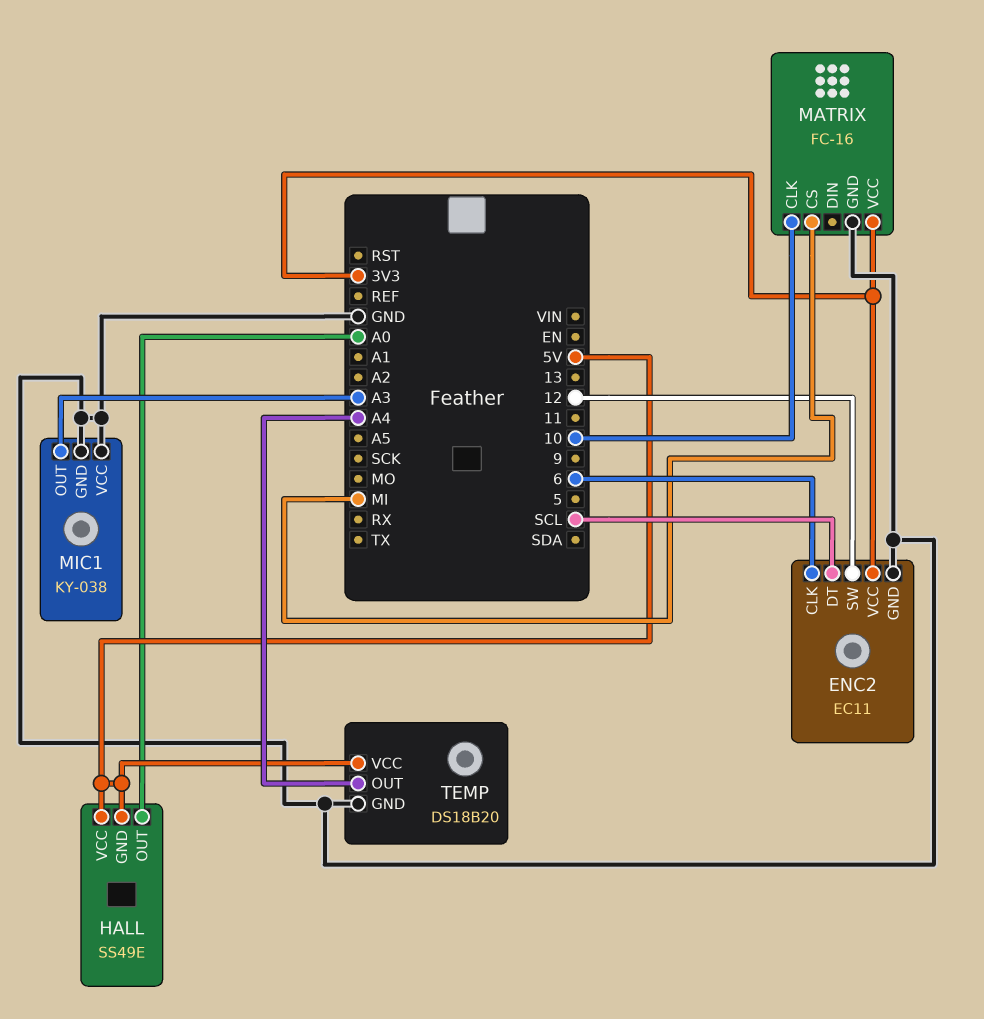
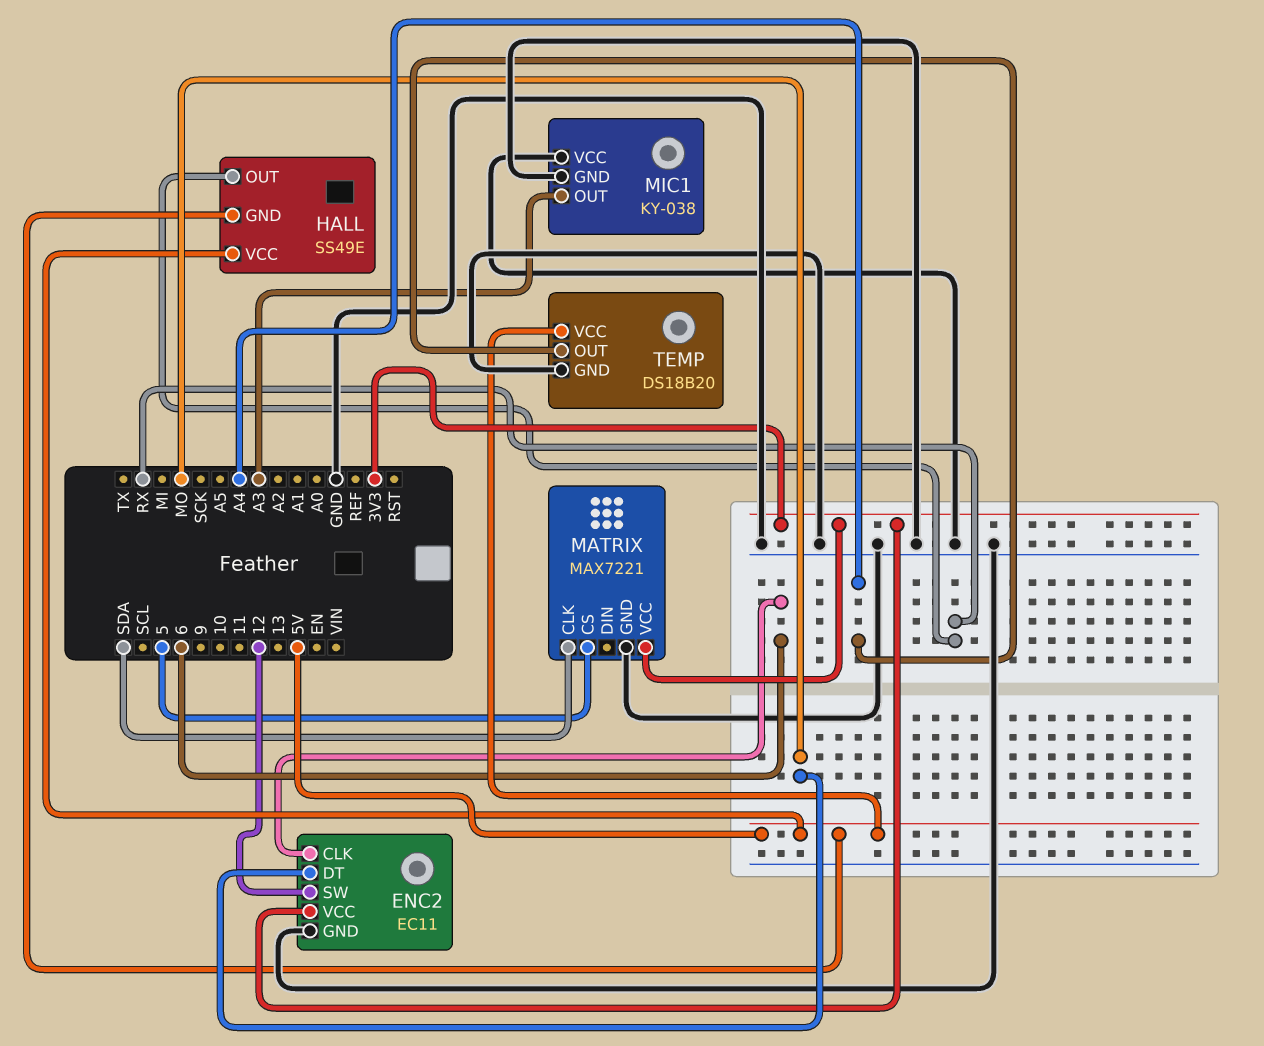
ENC2 pin DT: SCL -> MO
HALL pin OUT: A0 -> RX
MATRIX: FC-16 -> MAX7221
MATRIX pin CLK: 10 -> SDA
MATRIX pin CS: MI -> 5

